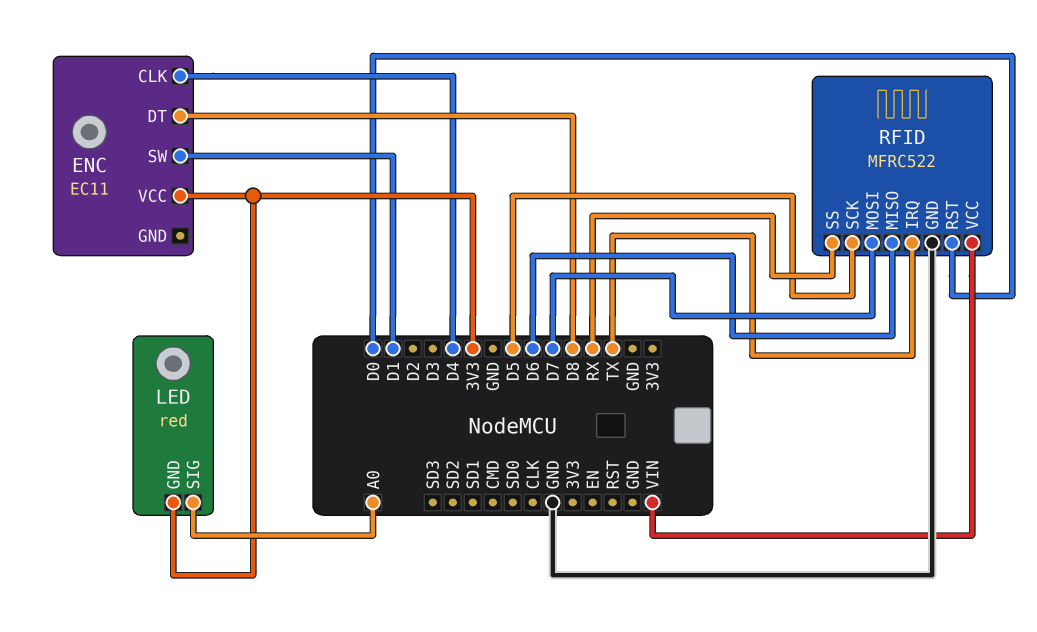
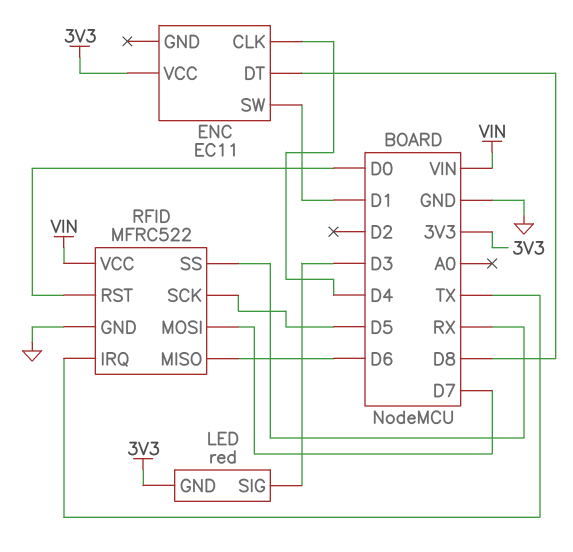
LED pin SIG: A0 -> D3

